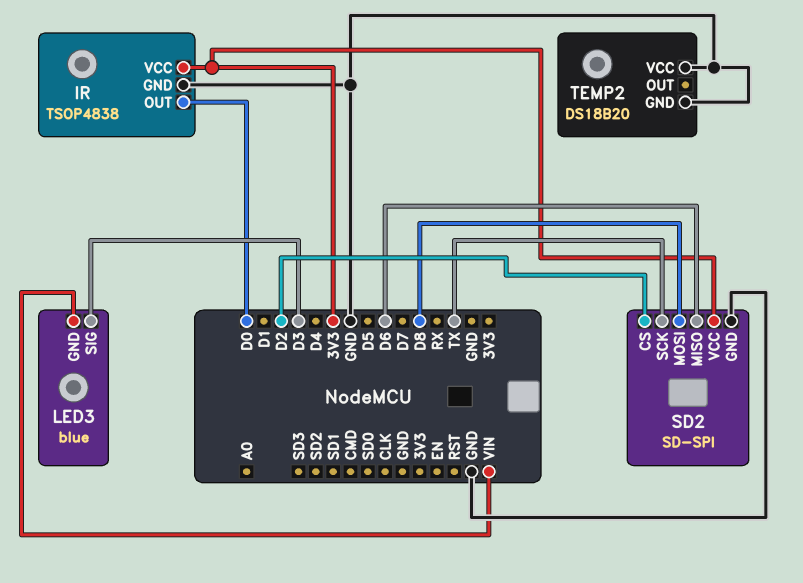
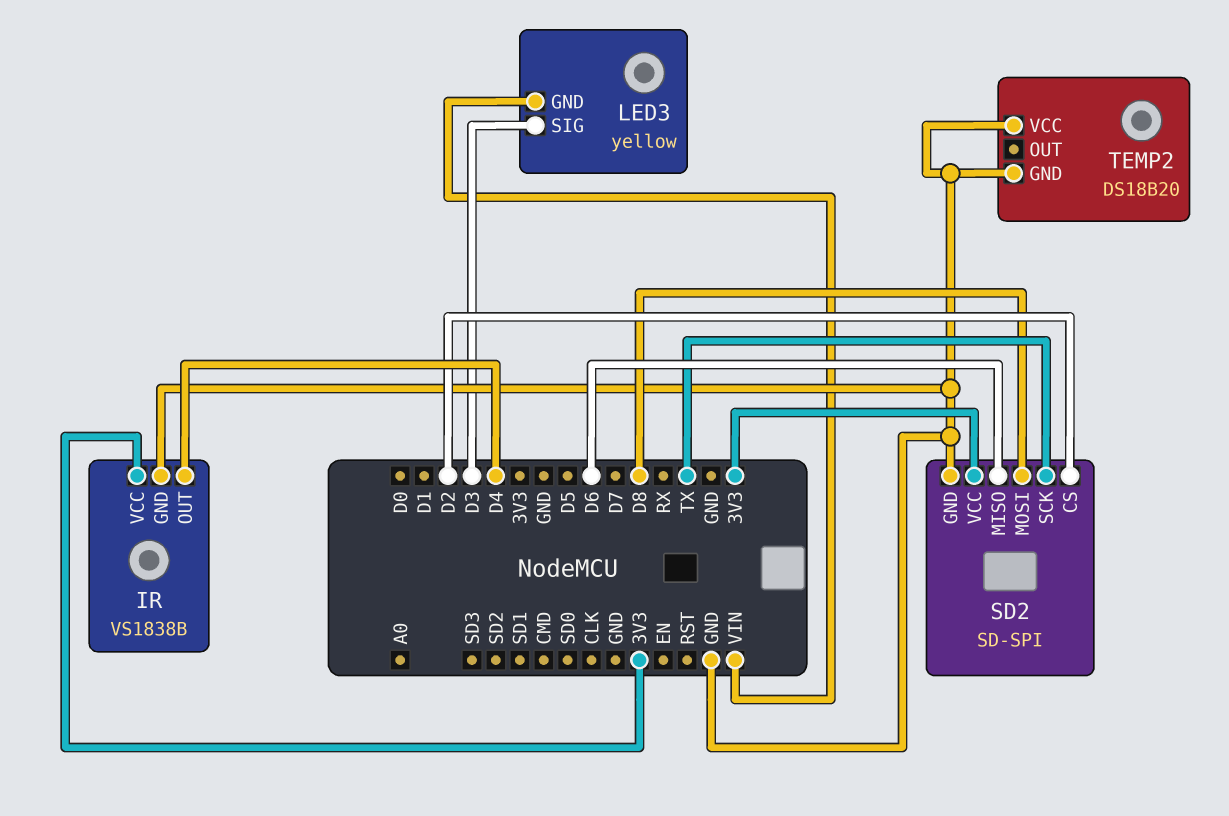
IR: TSOP4838 -> VS1838B
IR pin OUT: D0 -> D4
LED3: blue -> yellow

